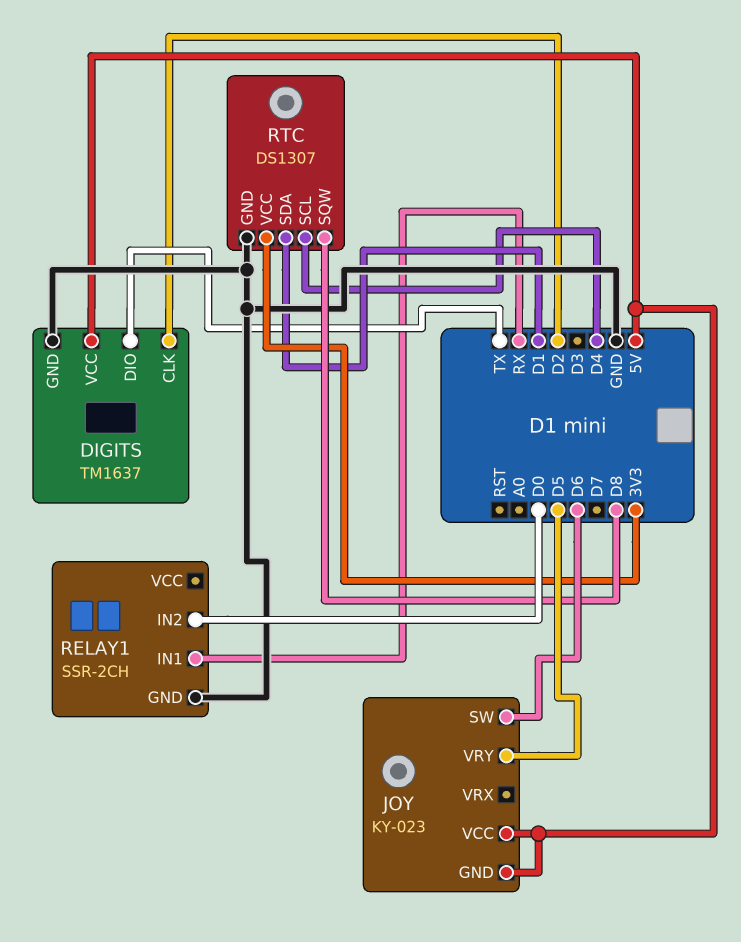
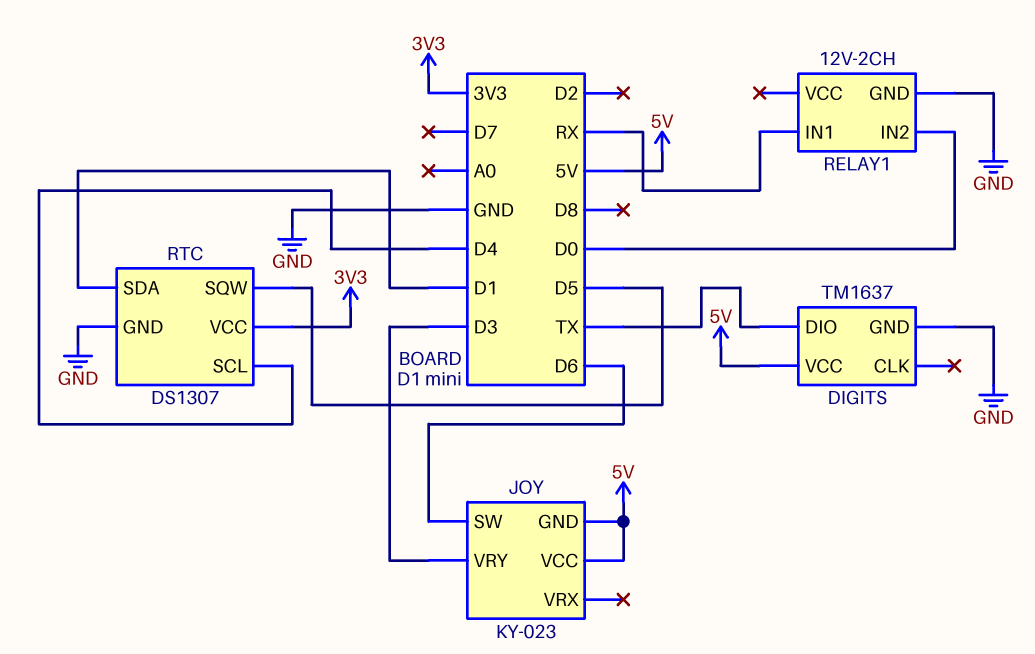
DIGITS pin CLK: D2 -> none
JOY pin VRY: D5 -> D3
RELAY1: SSR-2CH -> 12V-2CH
RTC pin SQW: D8 -> D5

